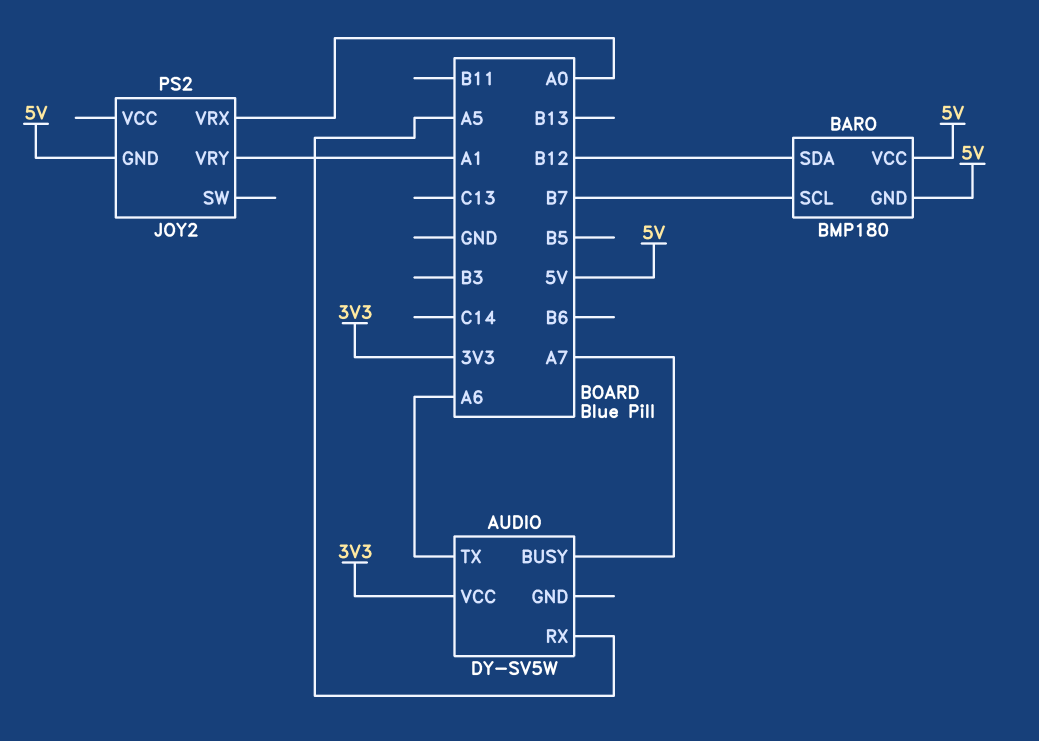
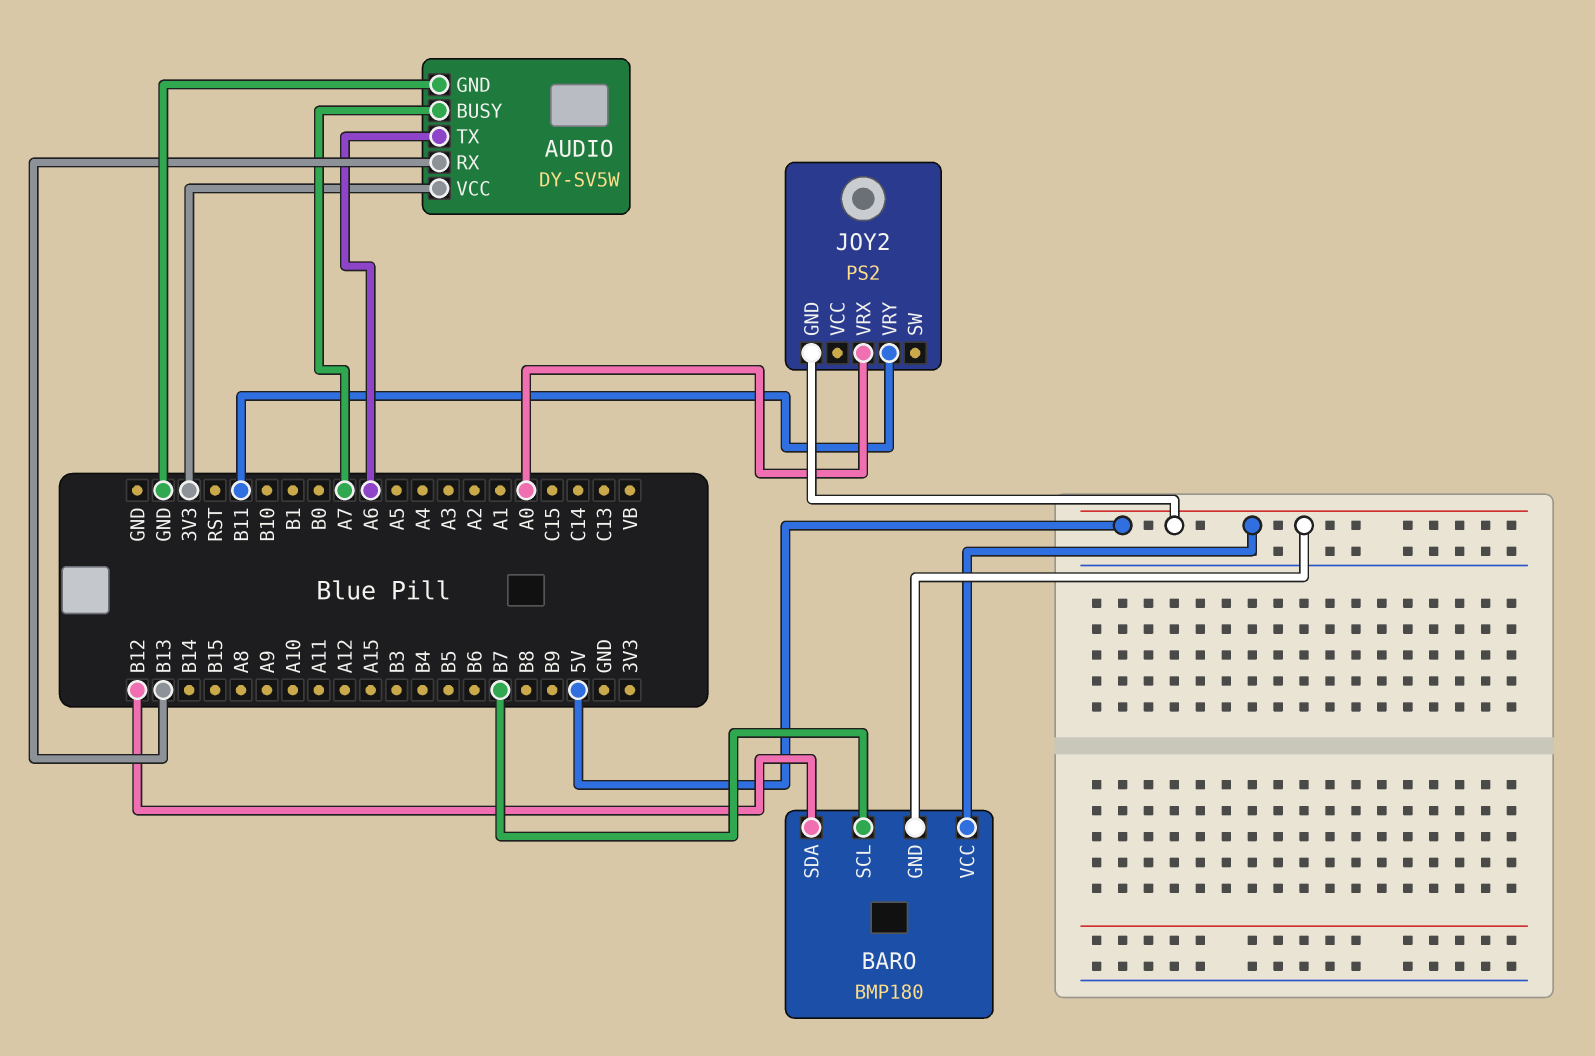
AUDIO pin GND: none -> GND
AUDIO pin RX: A5 -> B13
JOY2 pin VRY: A1 -> B11

